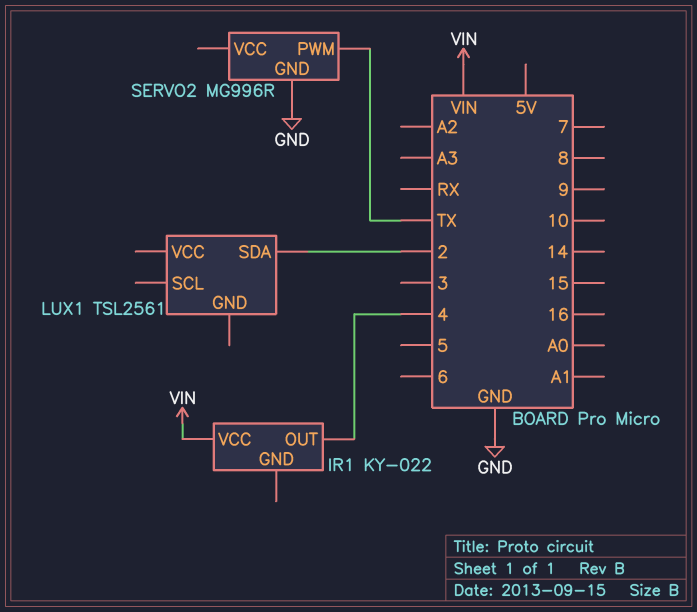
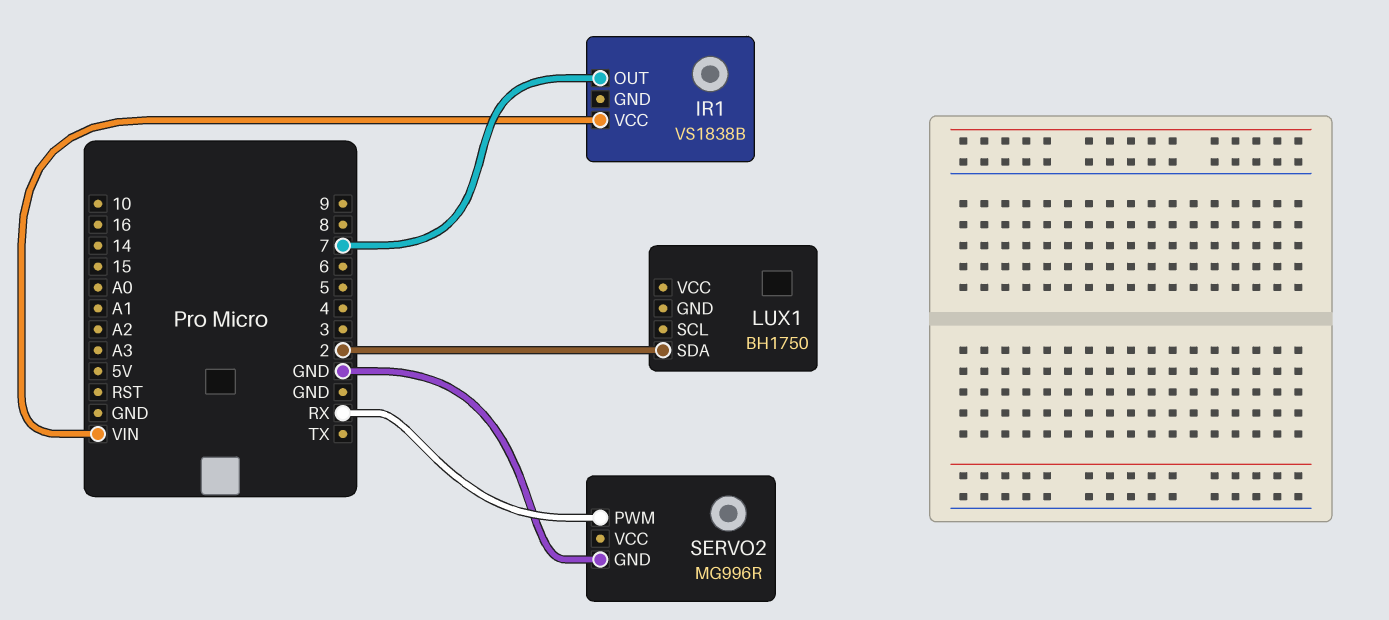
IR1: KY-022 -> VS1838B
IR1 pin OUT: 4 -> 7
LUX1: TSL2561 -> BH1750
SERVO2 pin PWM: TX -> RX

